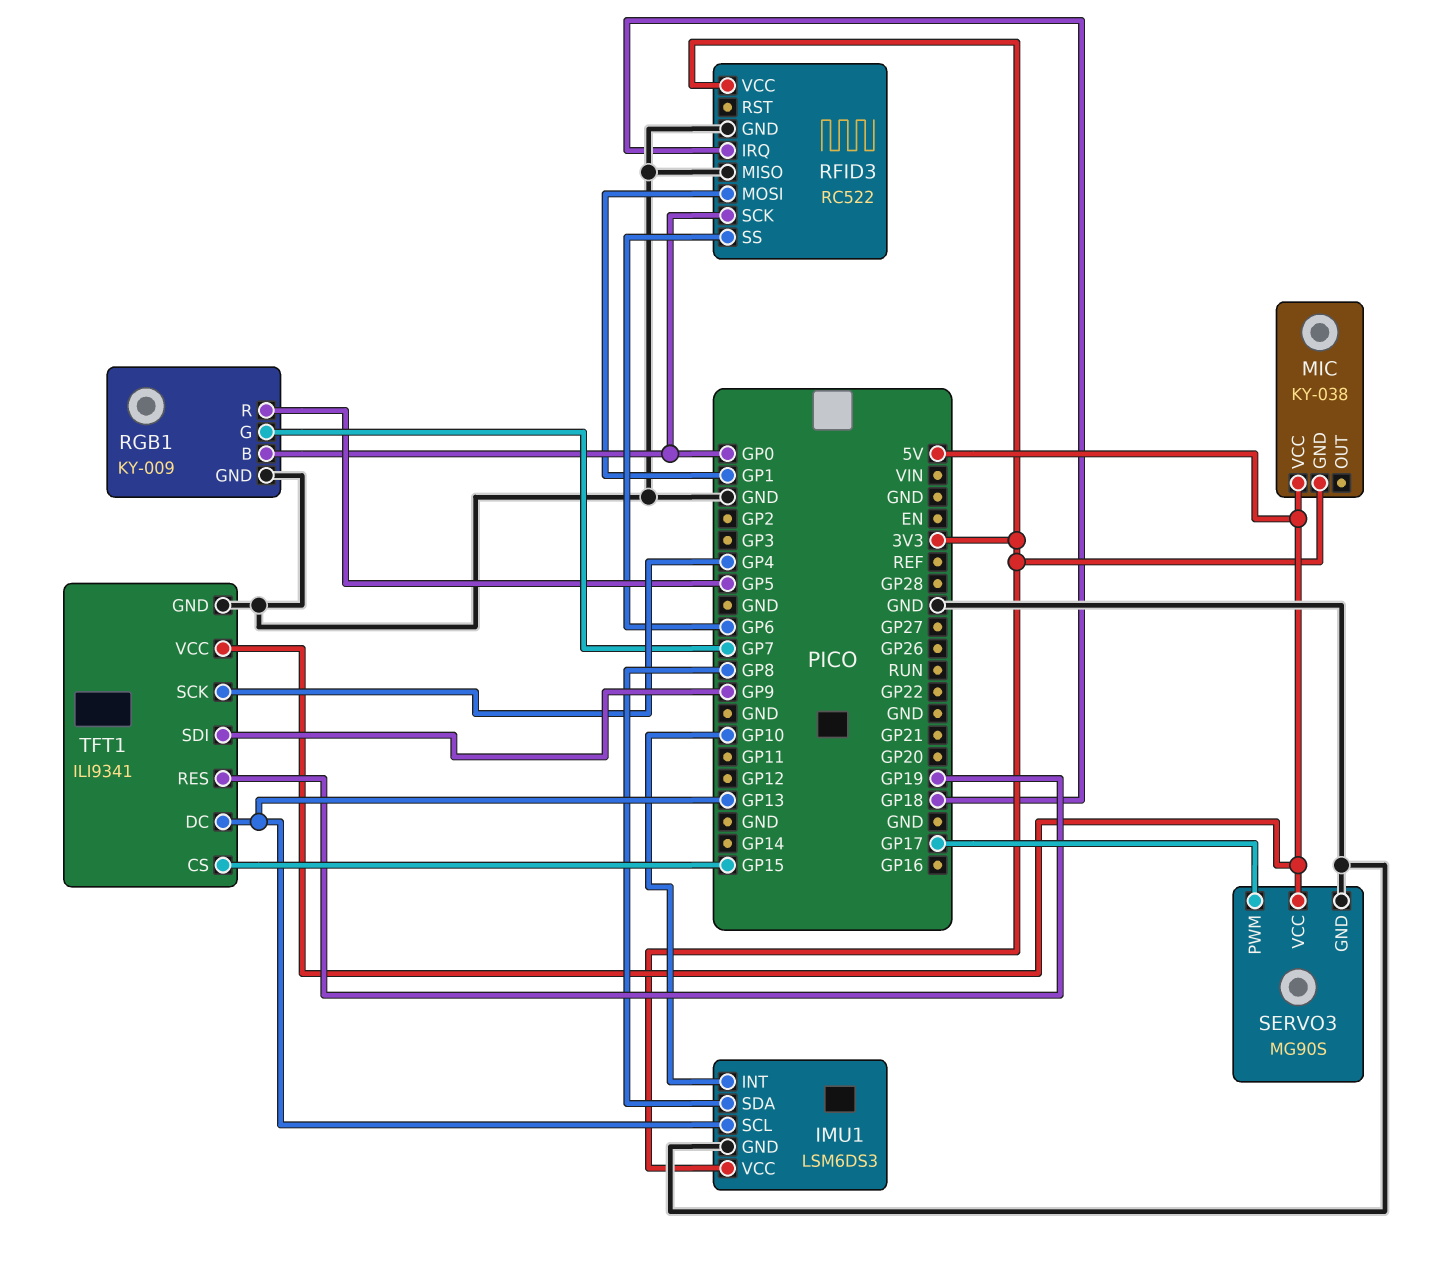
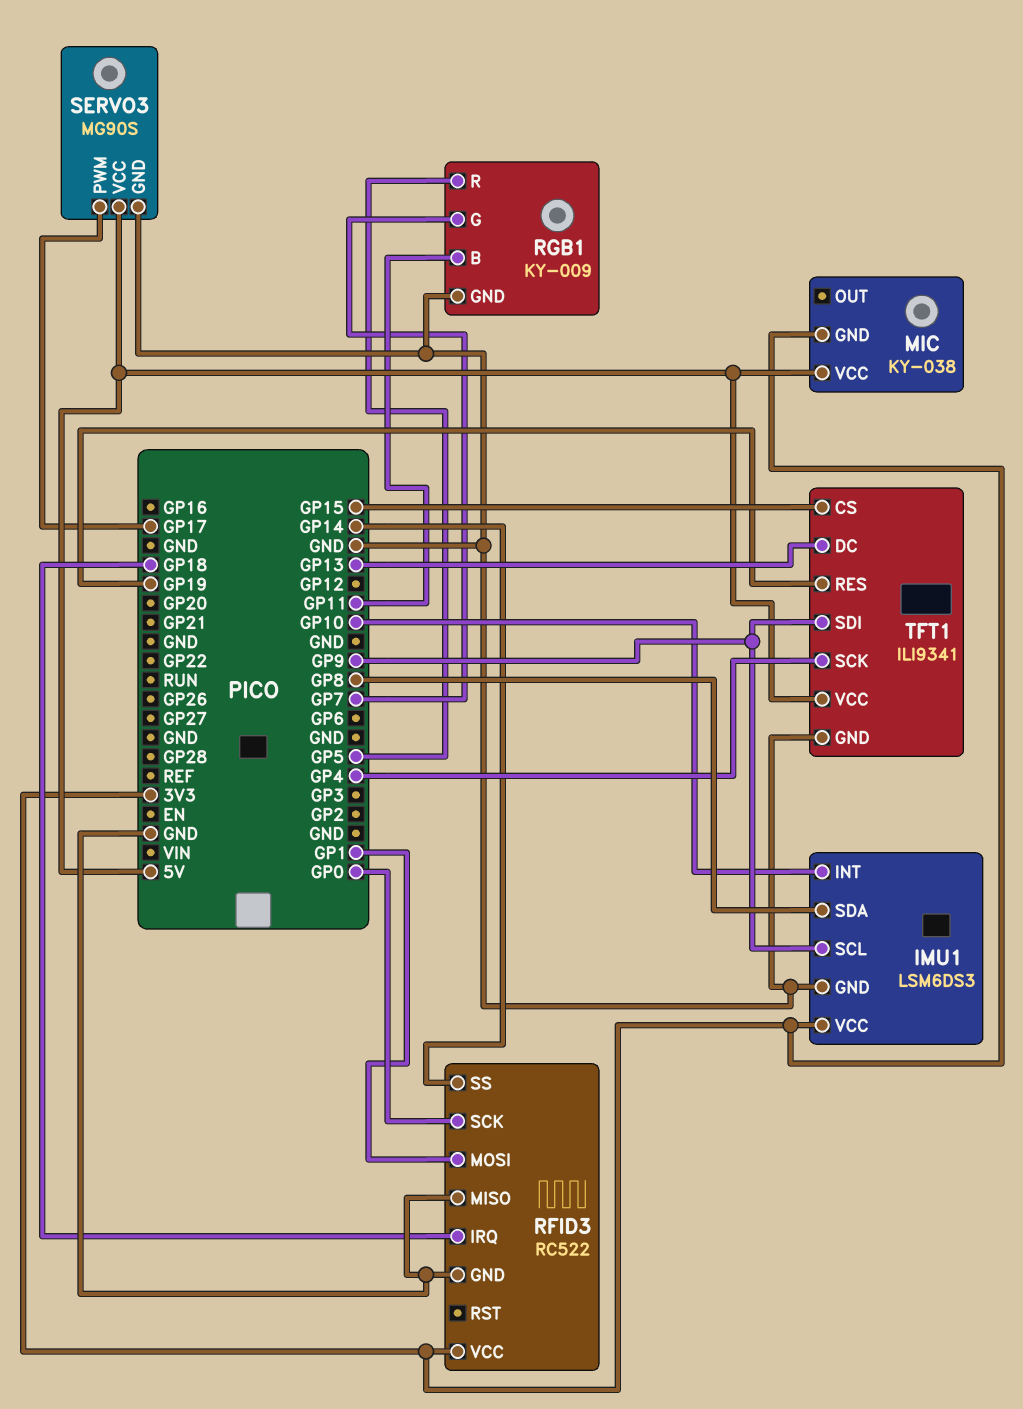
IMU1 pin SCL: GP13 -> GP9
RFID3 pin SS: GP6 -> GP14
RGB1 pin B: GP0 -> GP11

